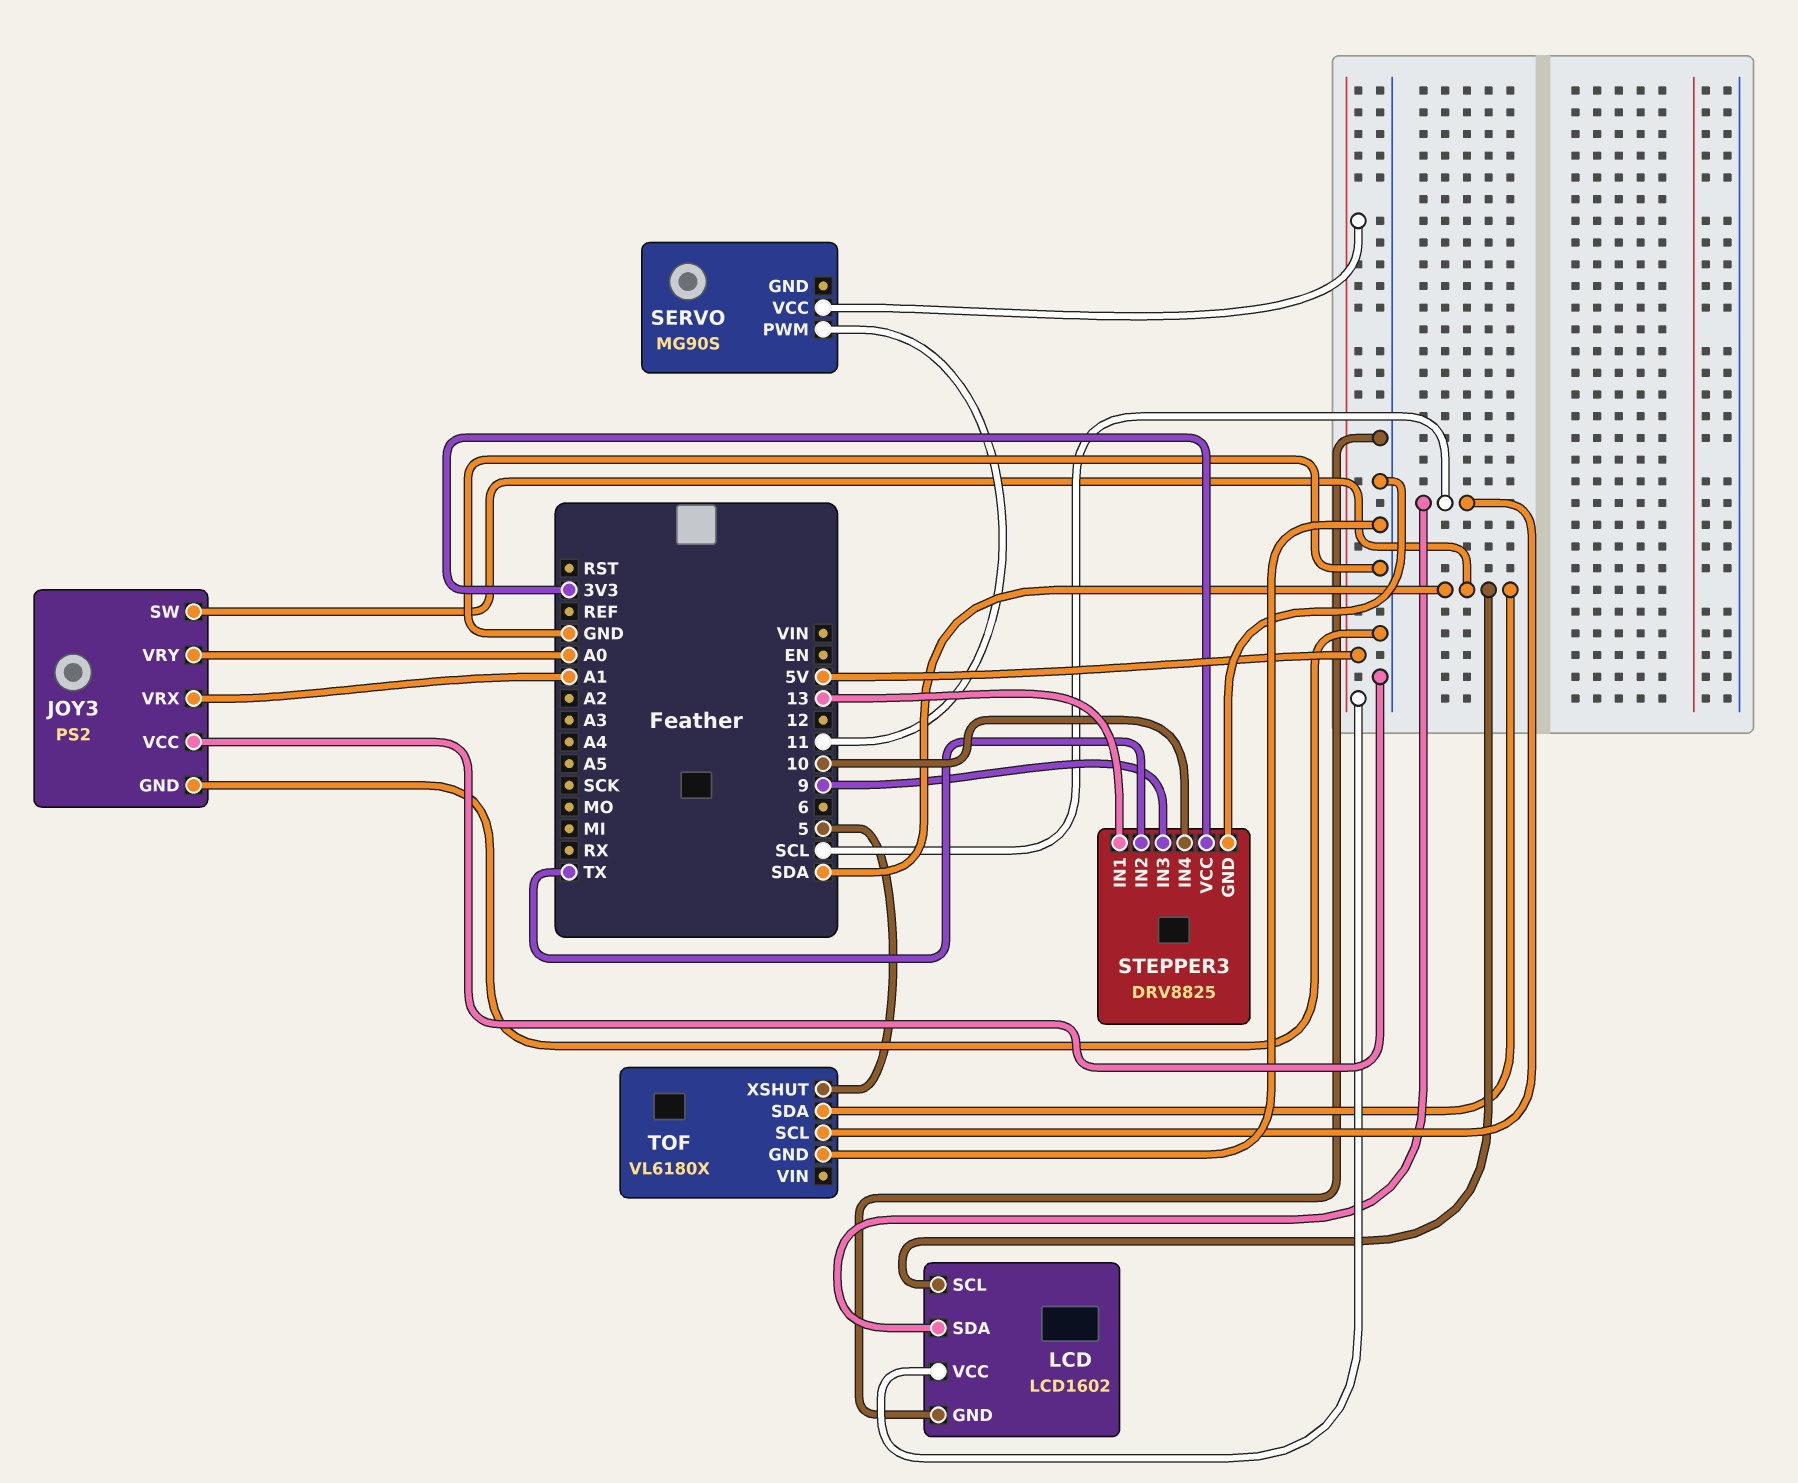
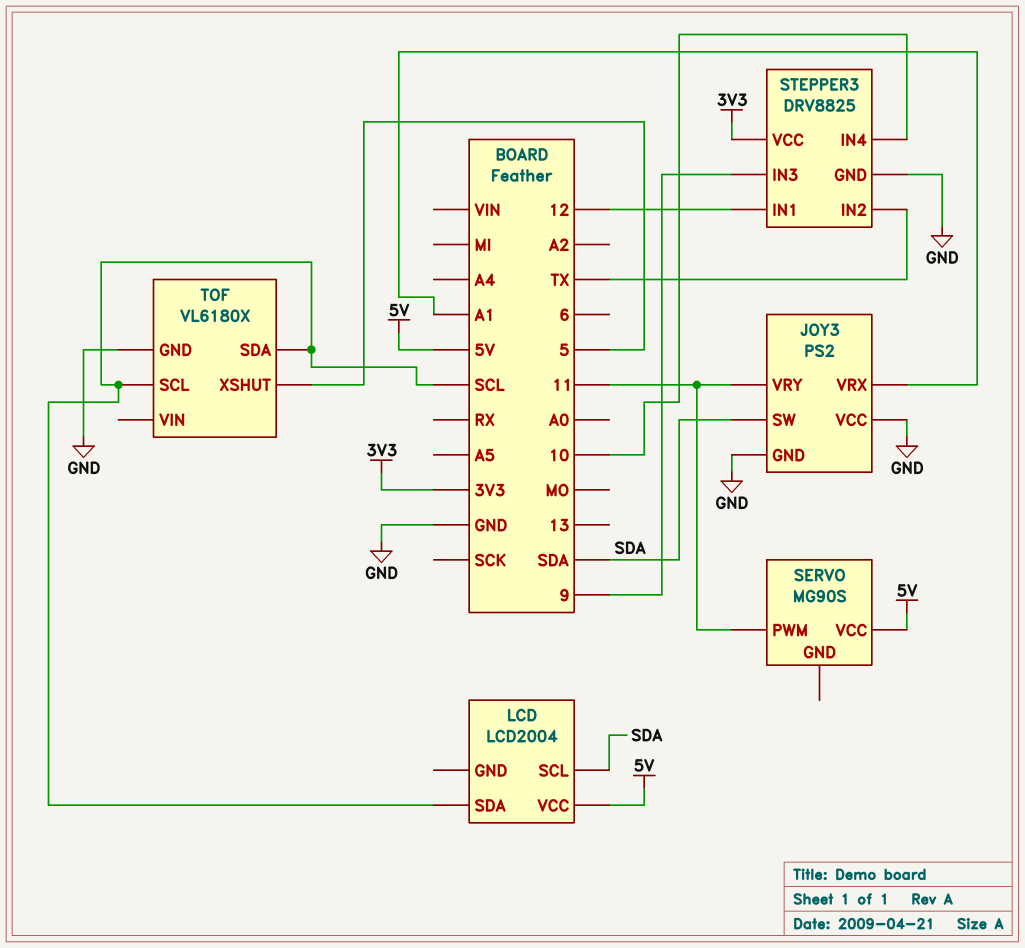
JOY3 pin VRY: A0 -> 11
LCD: LCD1602 -> LCD2004
LCD pin GND: GND -> none
STEPPER3 pin IN1: 13 -> 12
TOF pin SDA: SDA -> SCL

